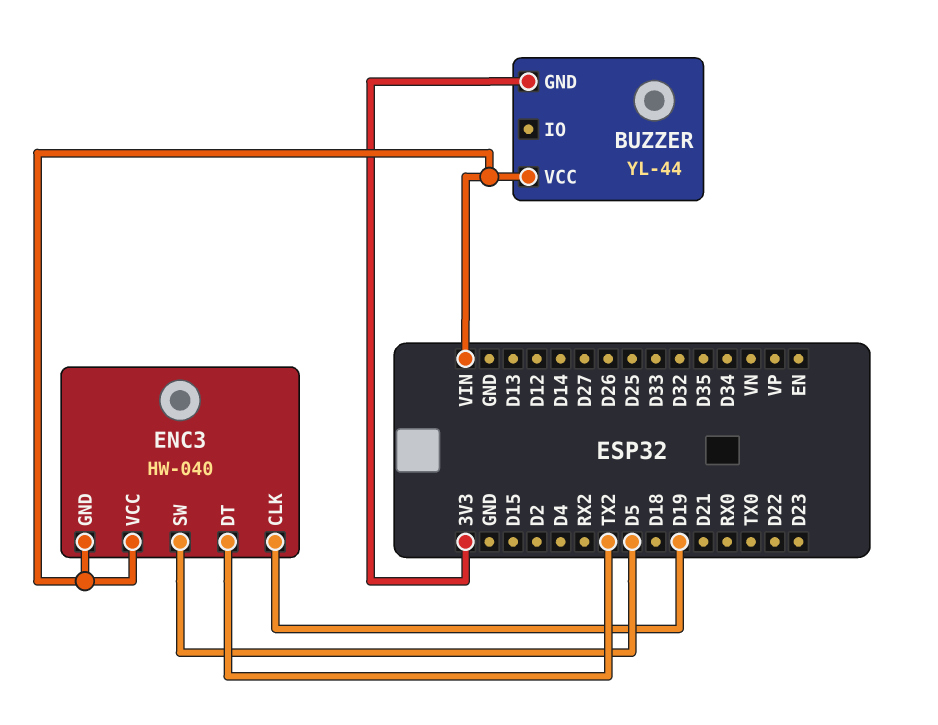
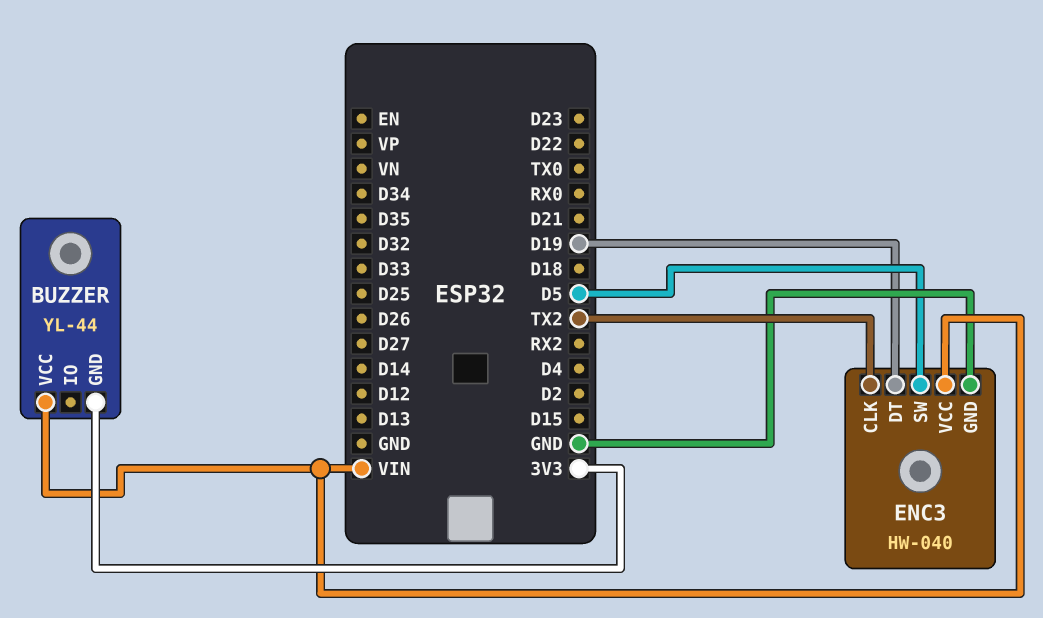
ENC3 pin CLK: D19 -> TX2
ENC3 pin DT: TX2 -> D19
ENC3 pin GND: VIN -> GND

